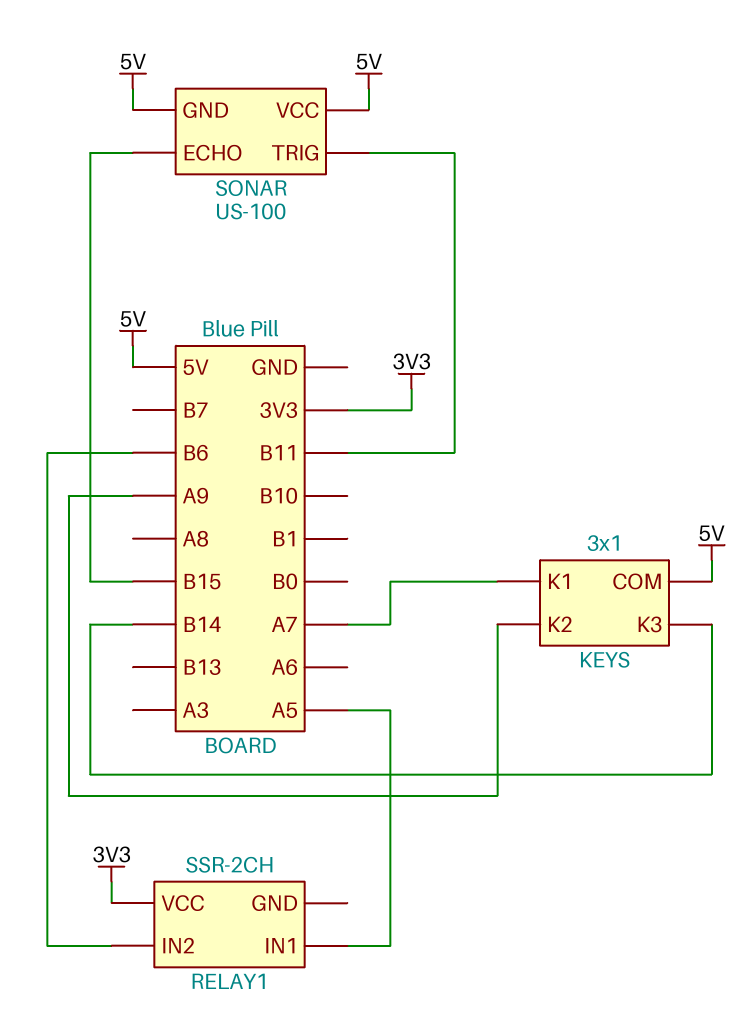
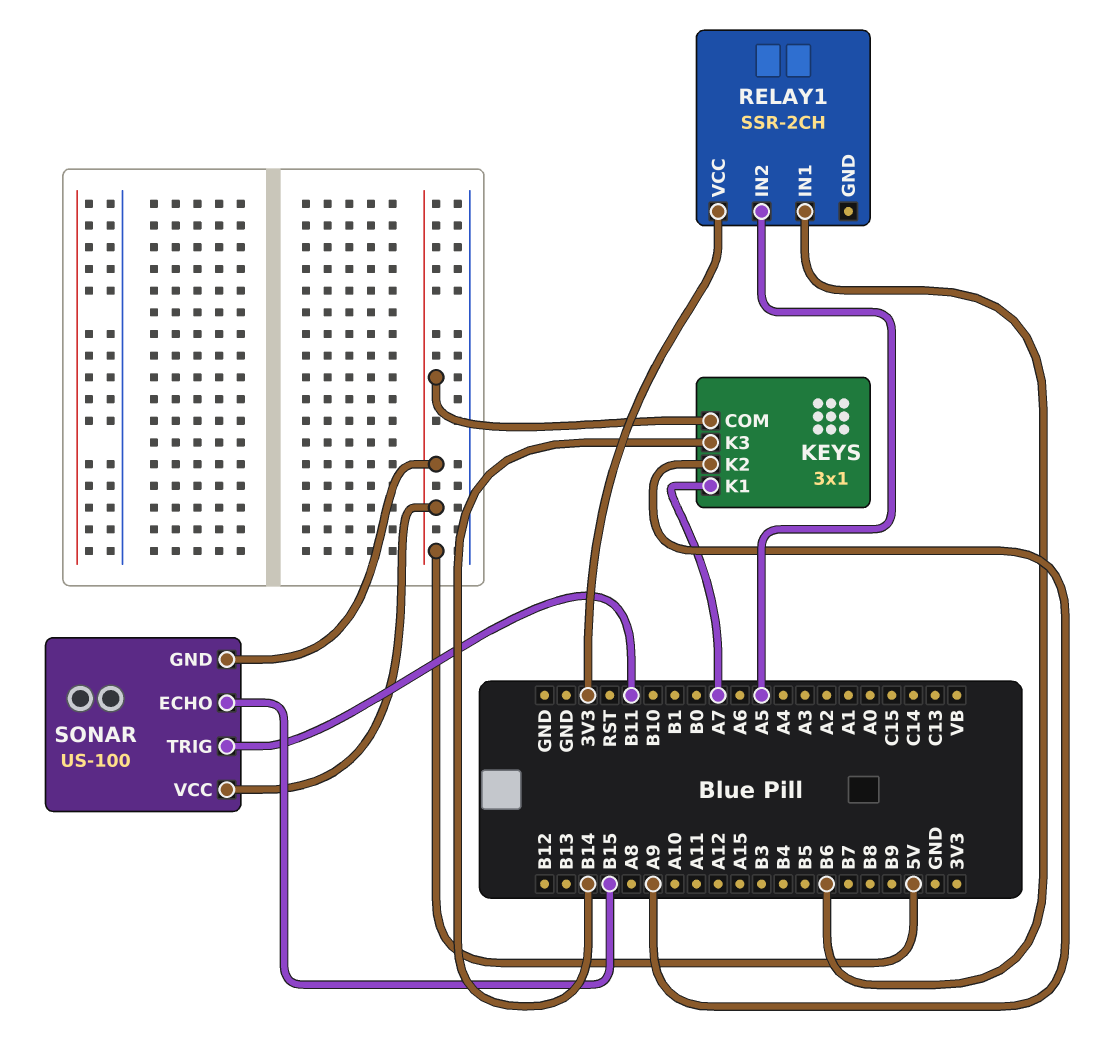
RELAY1 pin IN1: A5 -> B6
RELAY1 pin IN2: B6 -> A5

